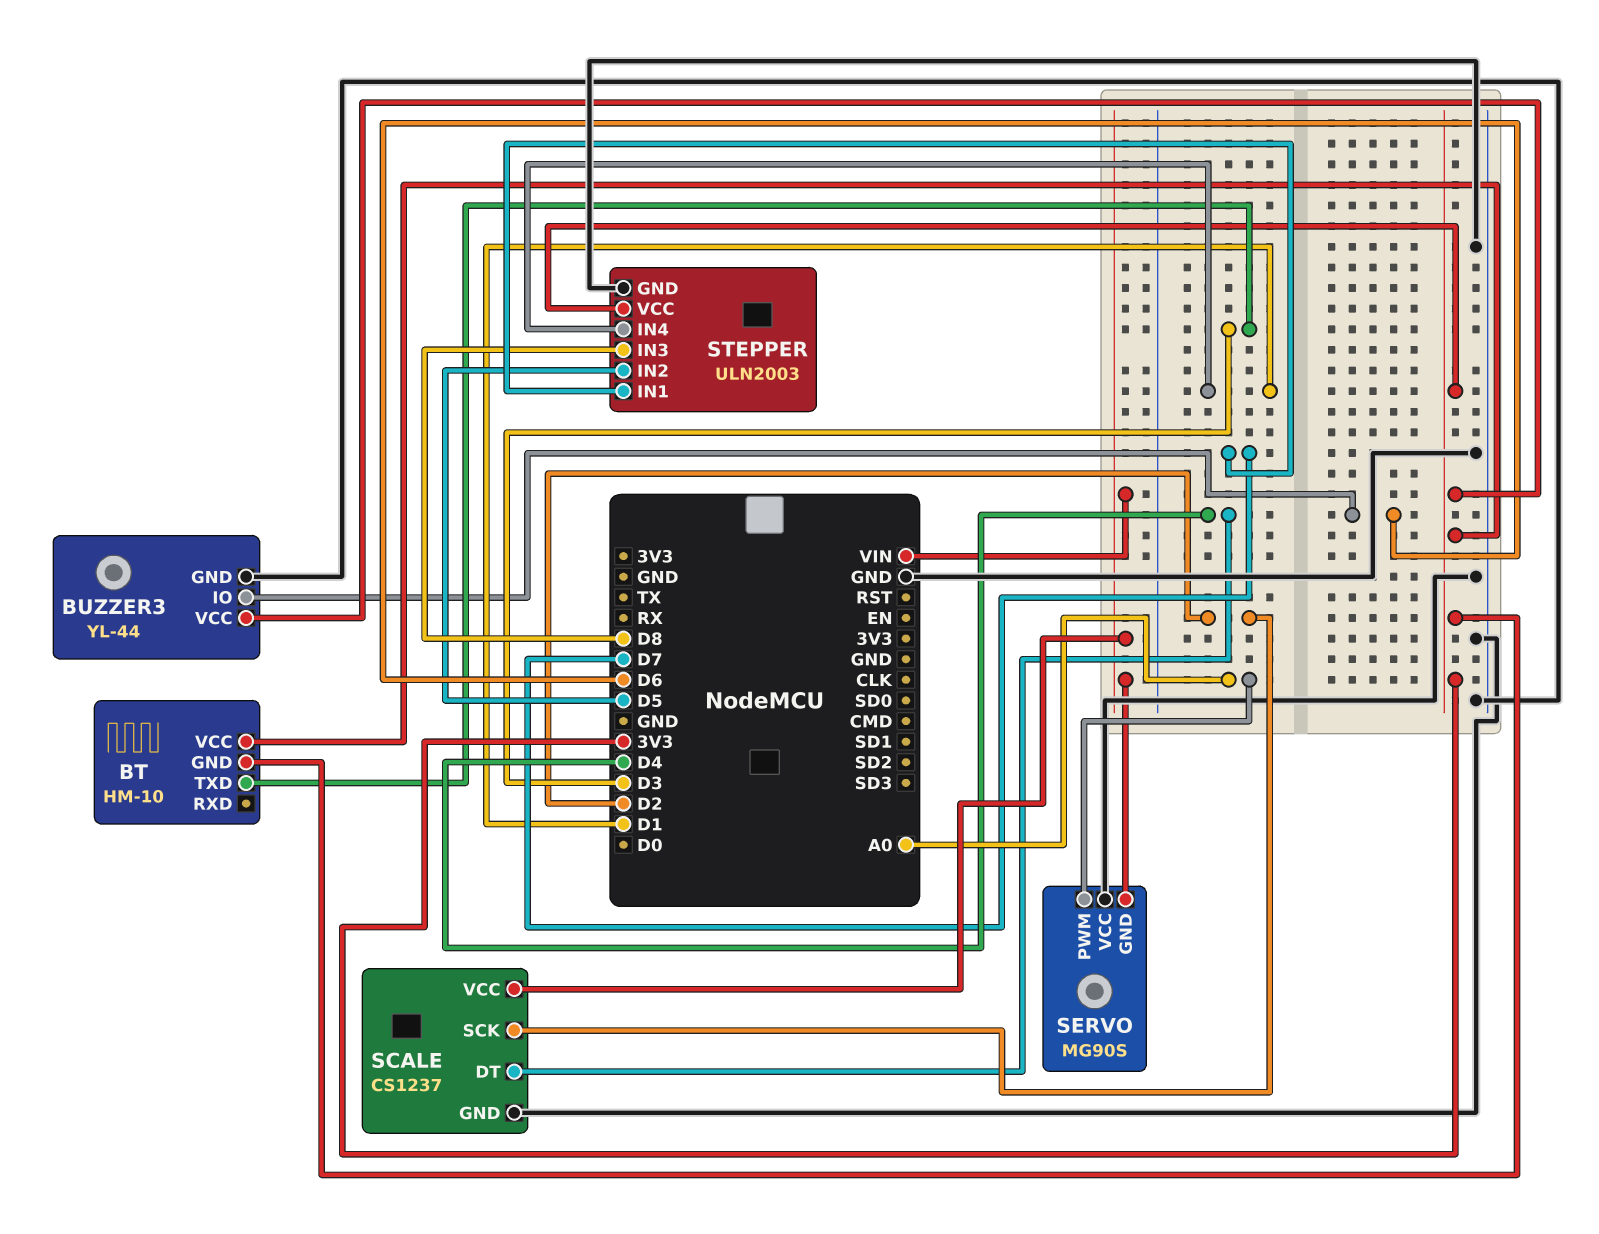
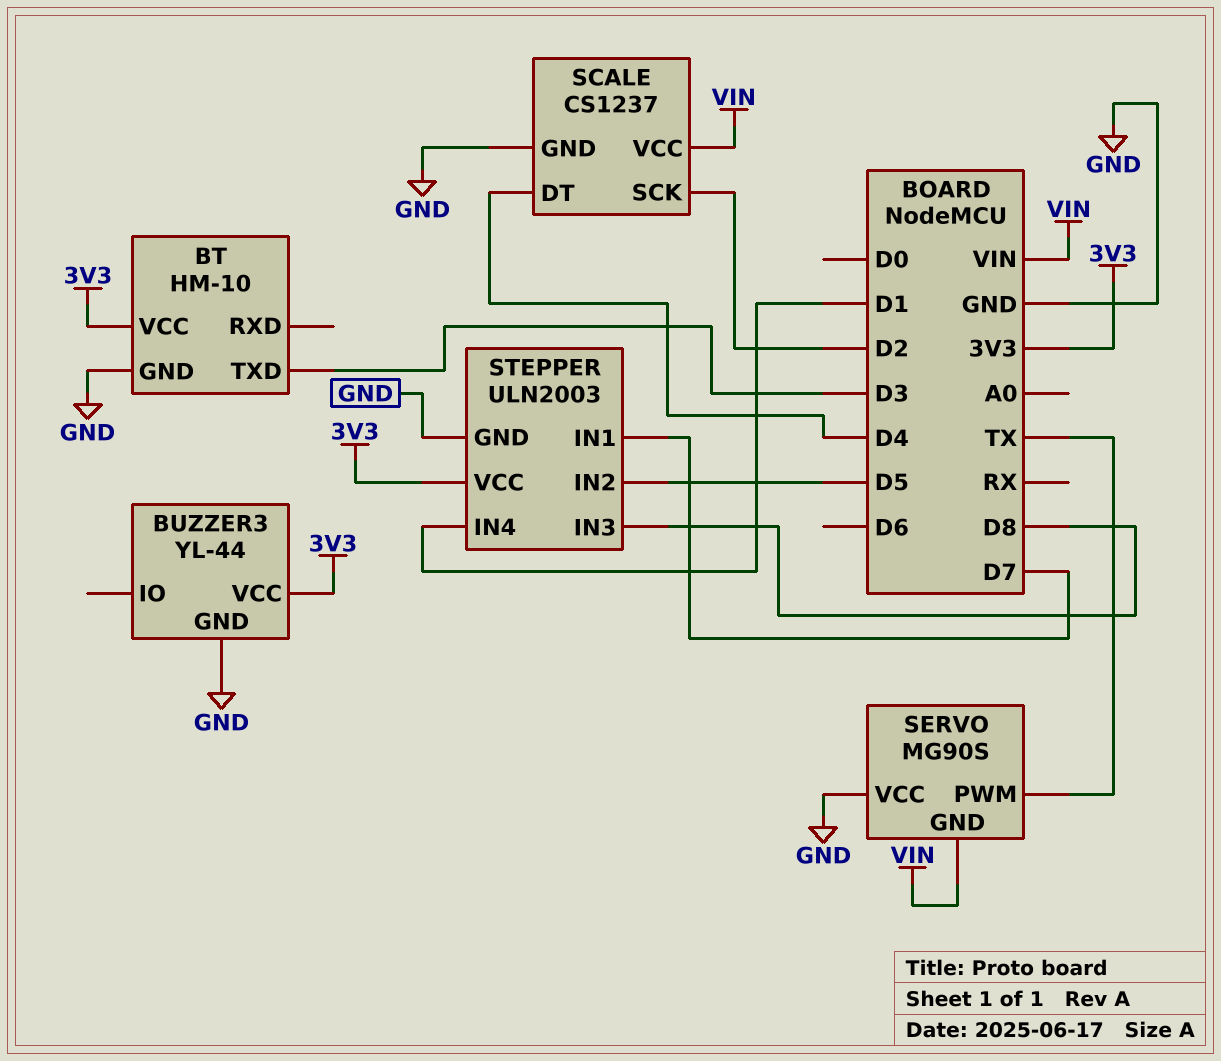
BT pin GND: 3V3 -> GND
BUZZER3 pin IO: D6 -> none
SERVO pin PWM: A0 -> TX

